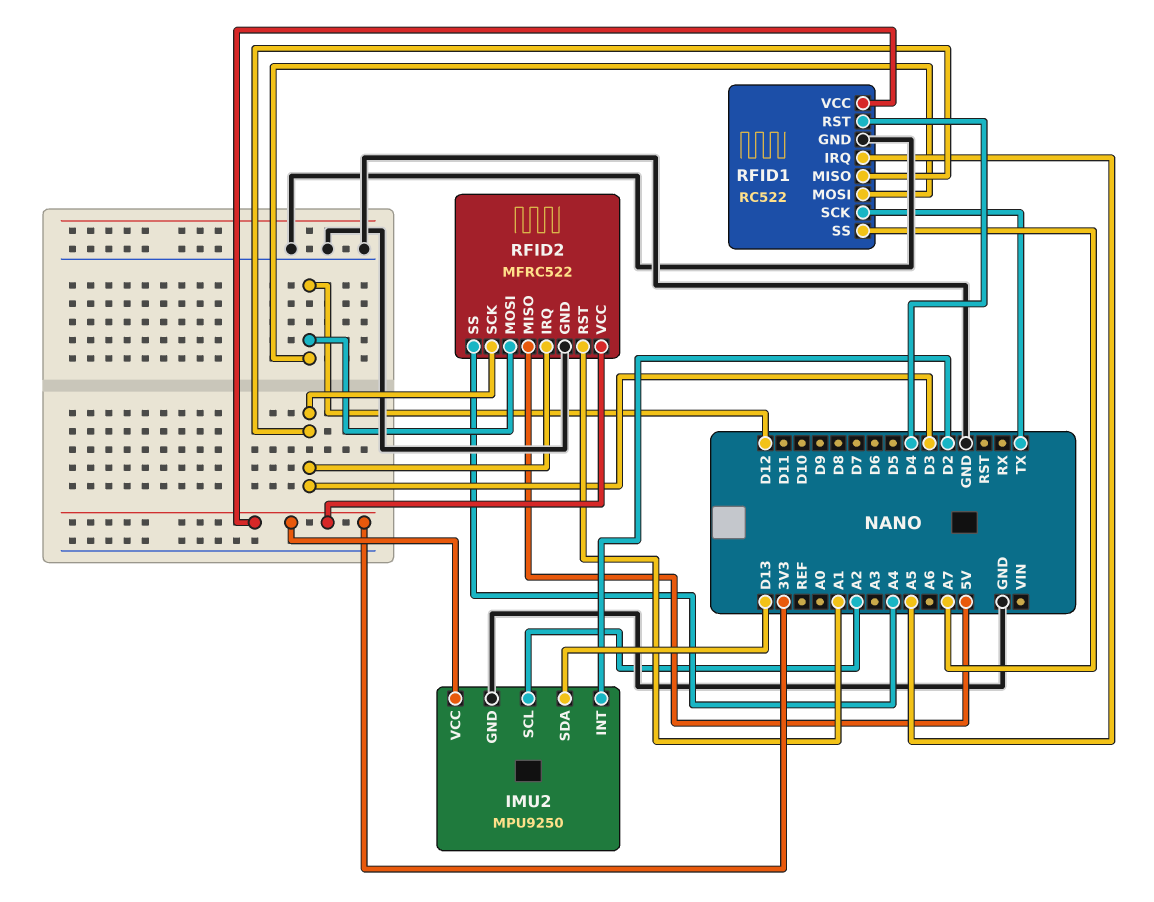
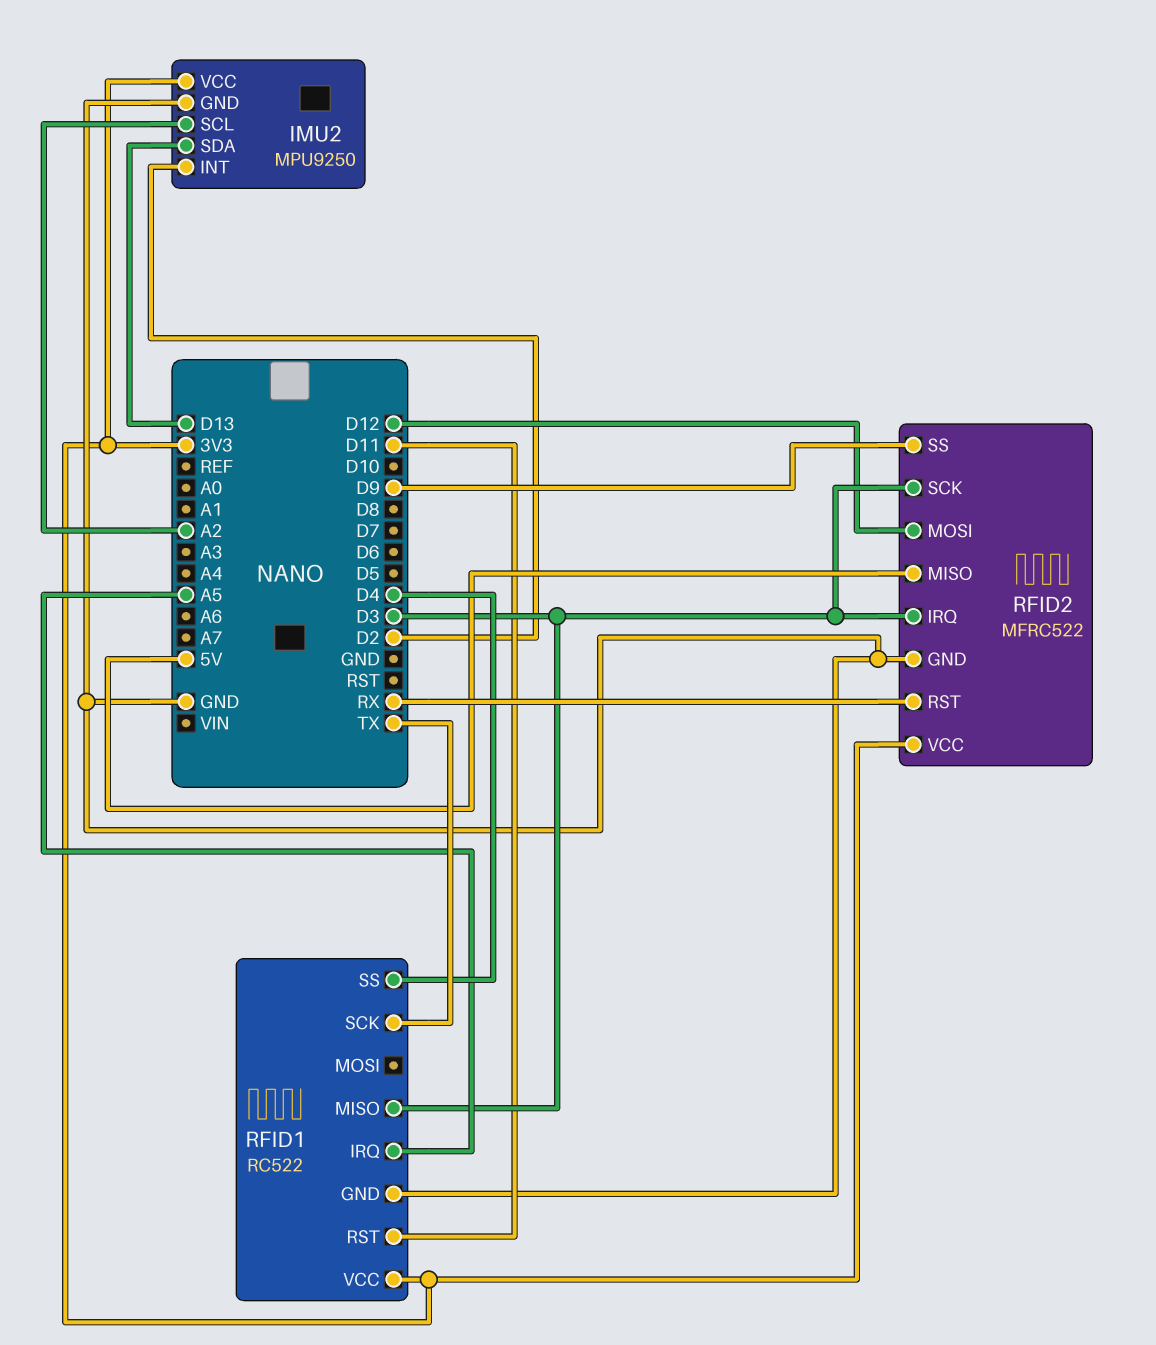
RFID1 pin MOSI: D12 -> none
RFID1 pin RST: D4 -> D11
RFID1 pin SS: A7 -> D4
RFID2 pin RST: A1 -> RX
RFID2 pin SS: A4 -> D9

